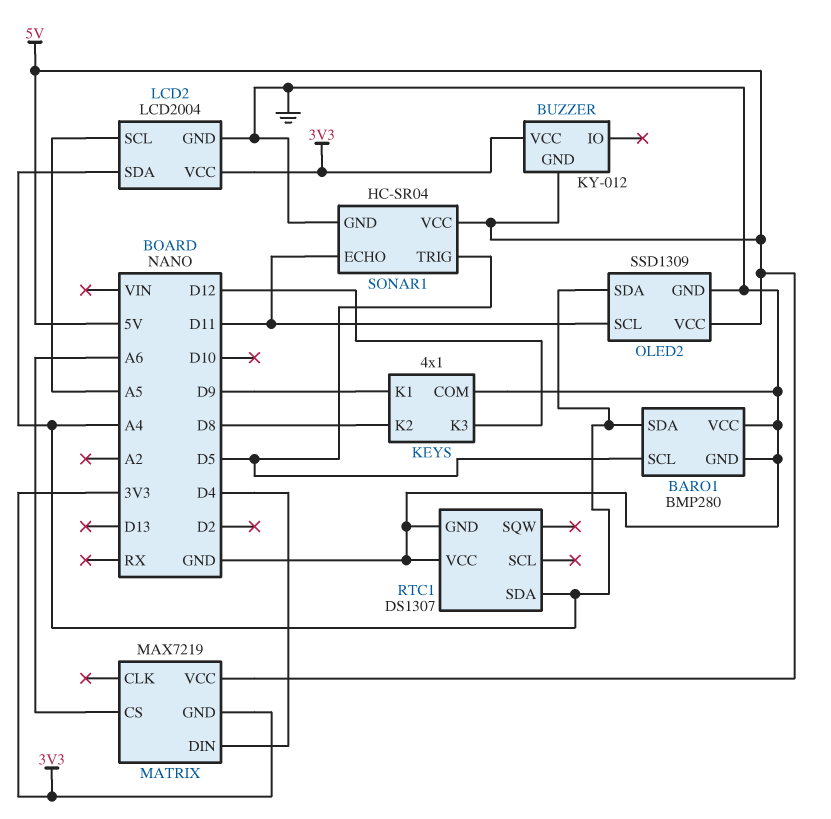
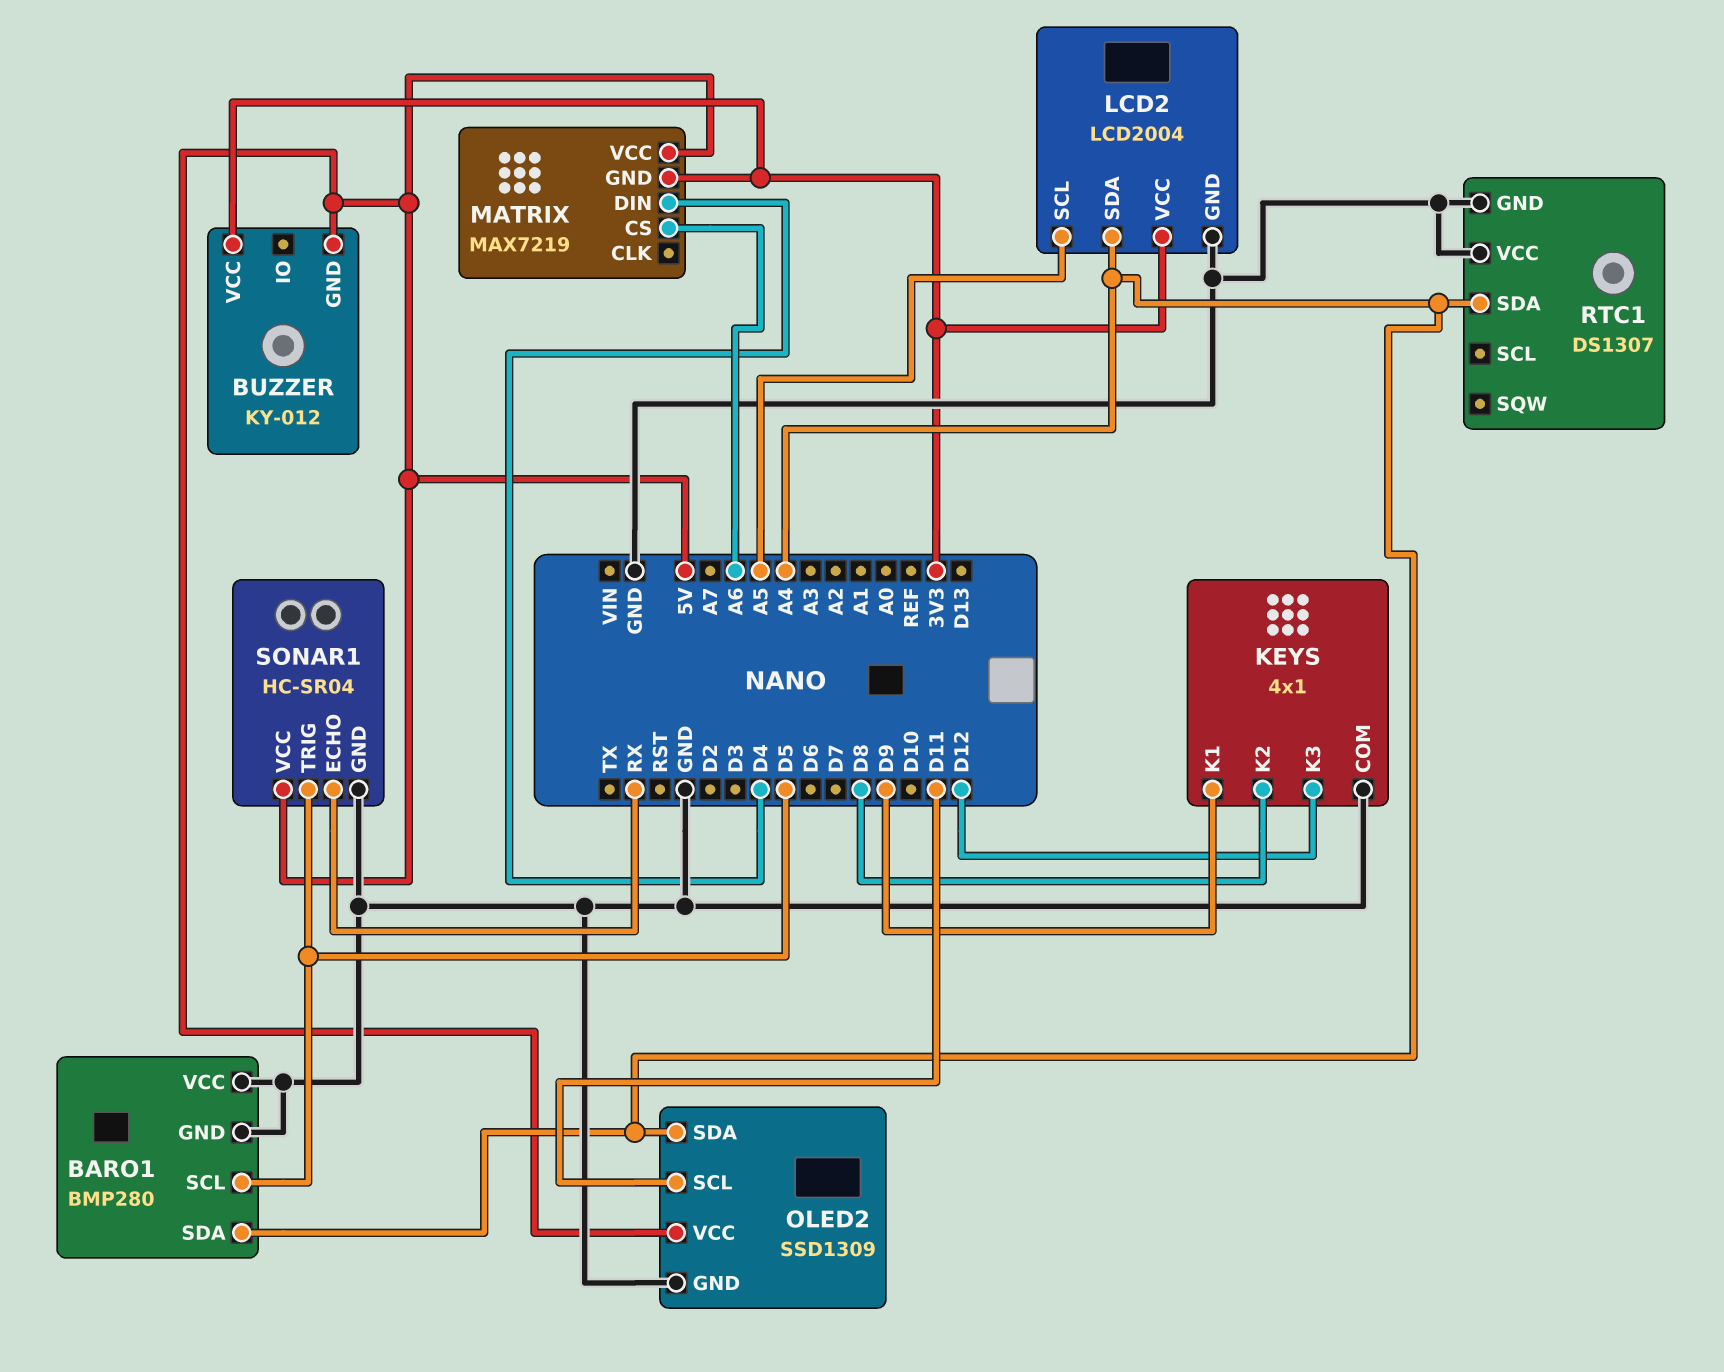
SONAR1 pin ECHO: D11 -> RX

